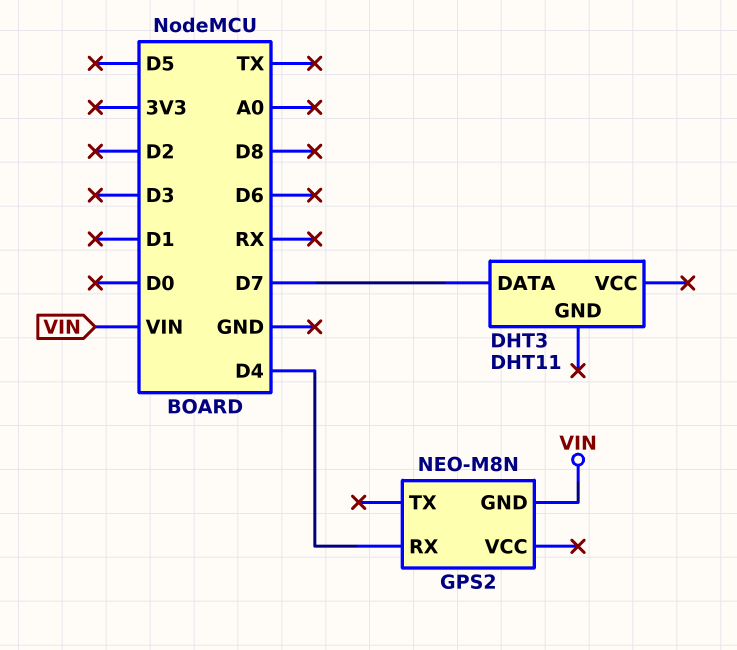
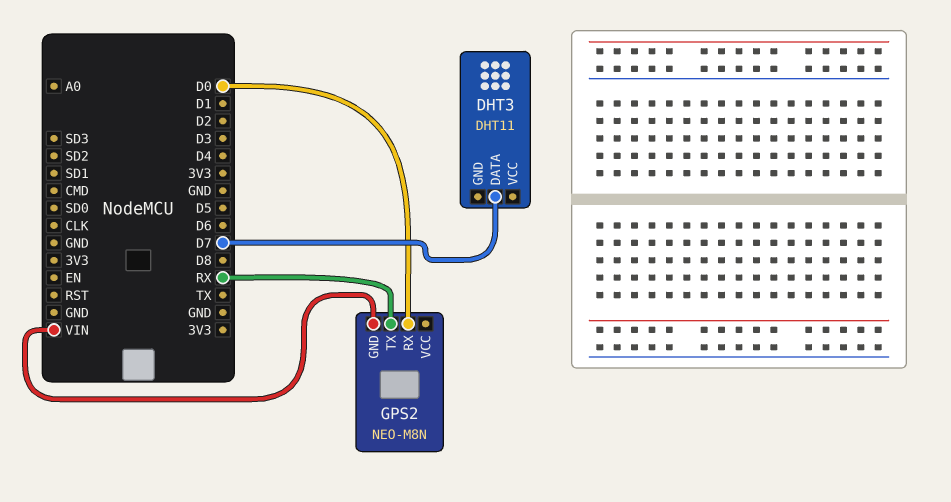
GPS2 pin RX: D4 -> D0
GPS2 pin TX: none -> RX

